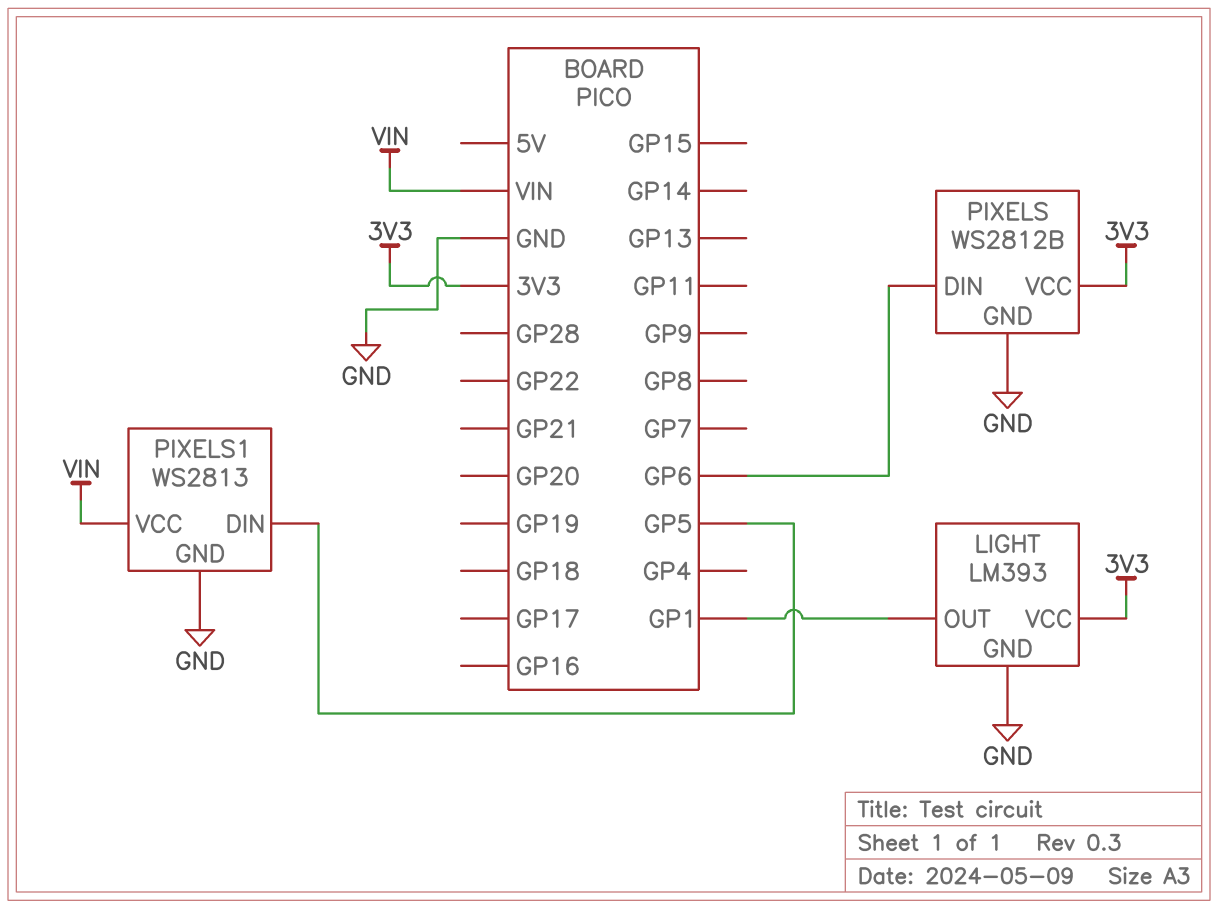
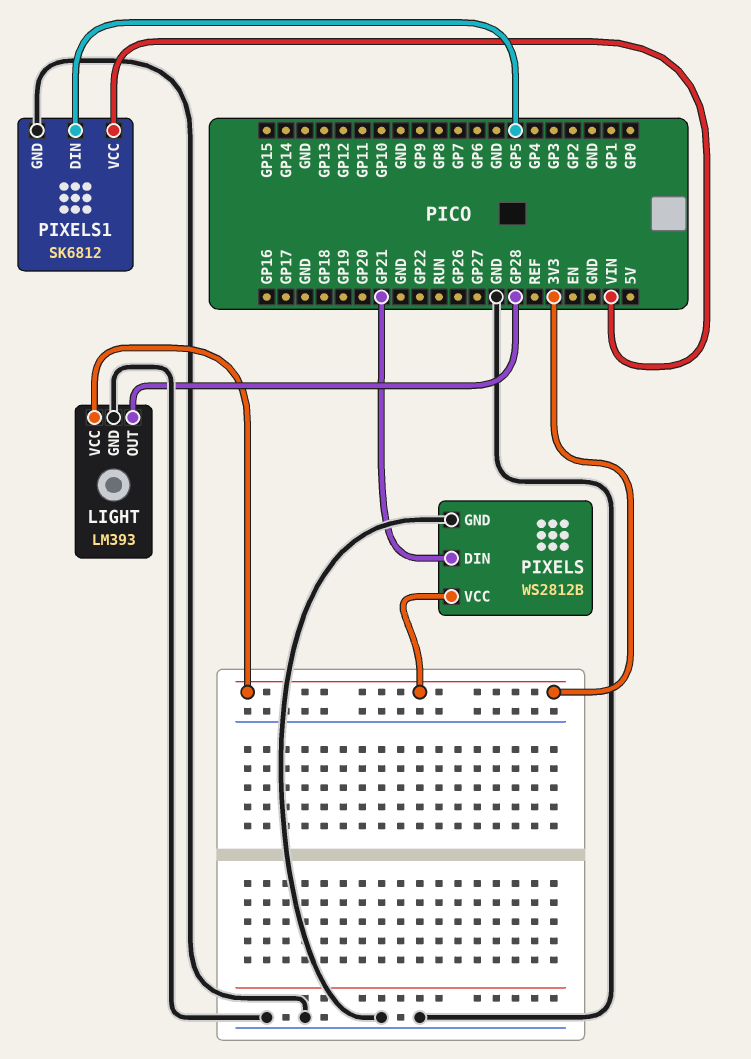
LIGHT pin OUT: GP1 -> GP28
PIXELS pin DIN: GP6 -> GP21
PIXELS1: WS2813 -> SK6812

